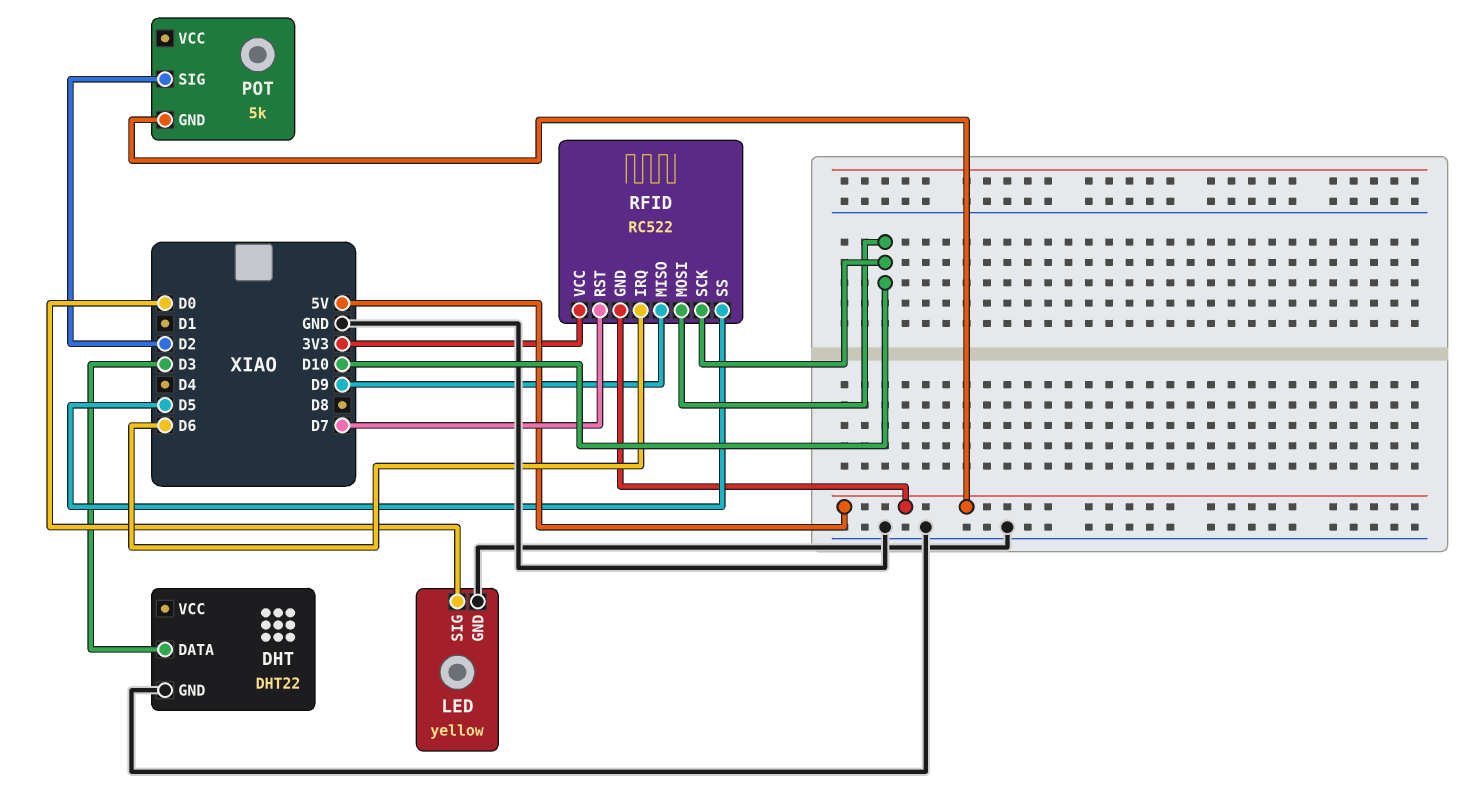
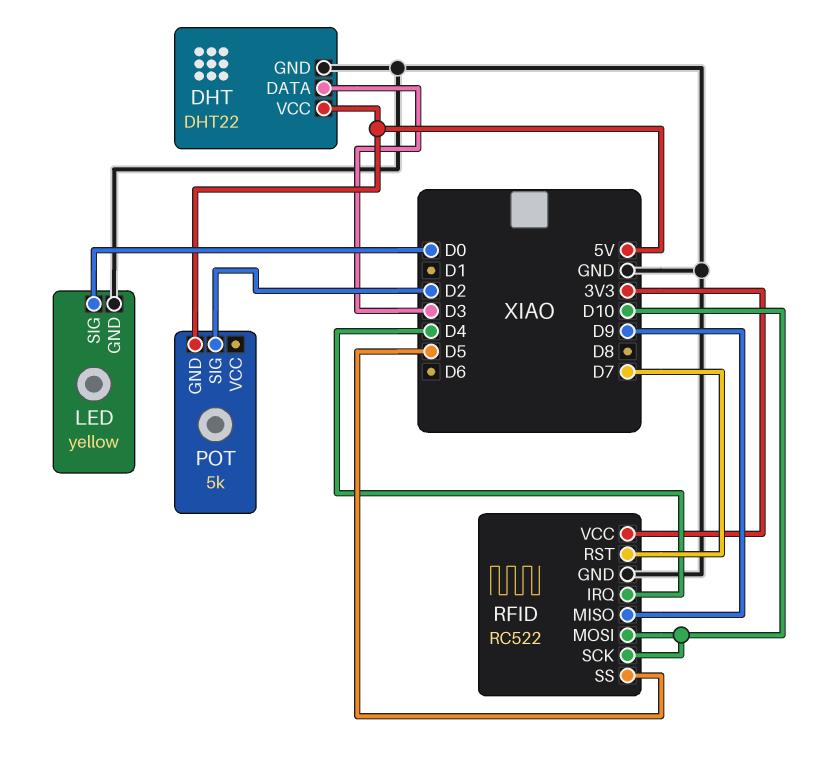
DHT pin VCC: none -> 5V
RFID pin GND: 5V -> GND
RFID pin IRQ: D6 -> D4

